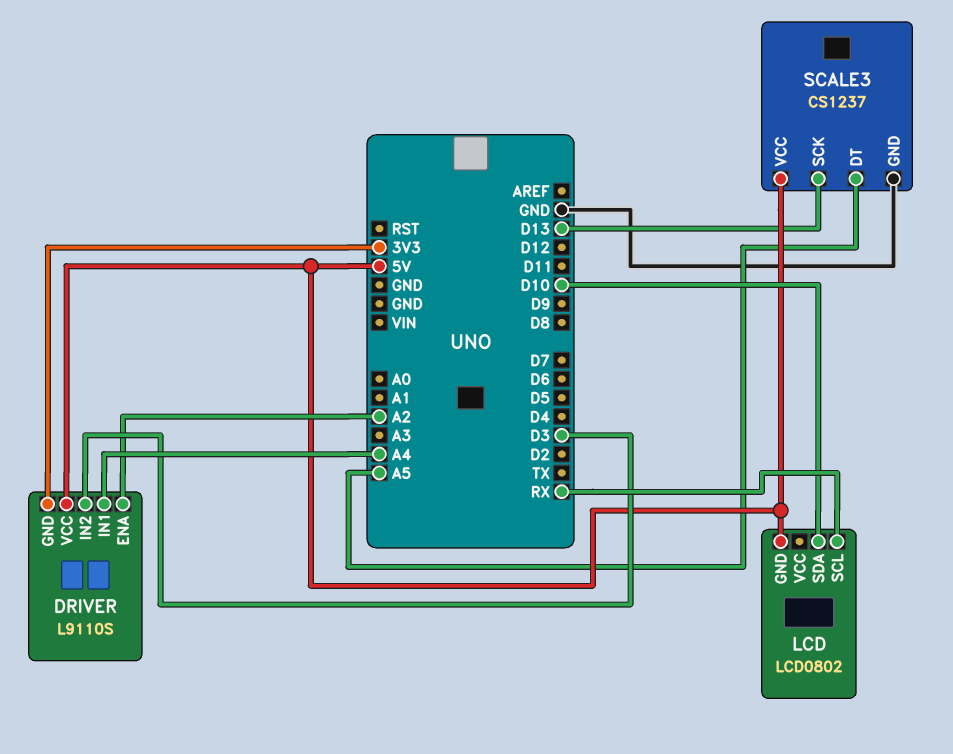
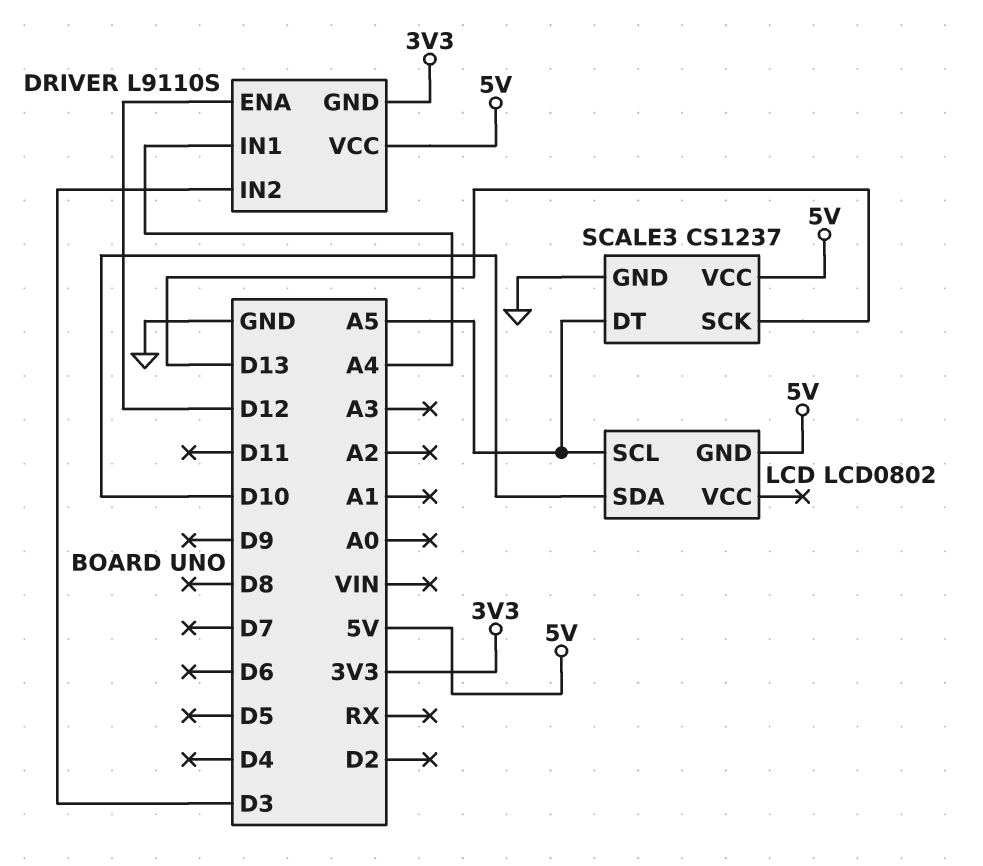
DRIVER pin ENA: A2 -> D12
LCD pin SCL: RX -> A5

